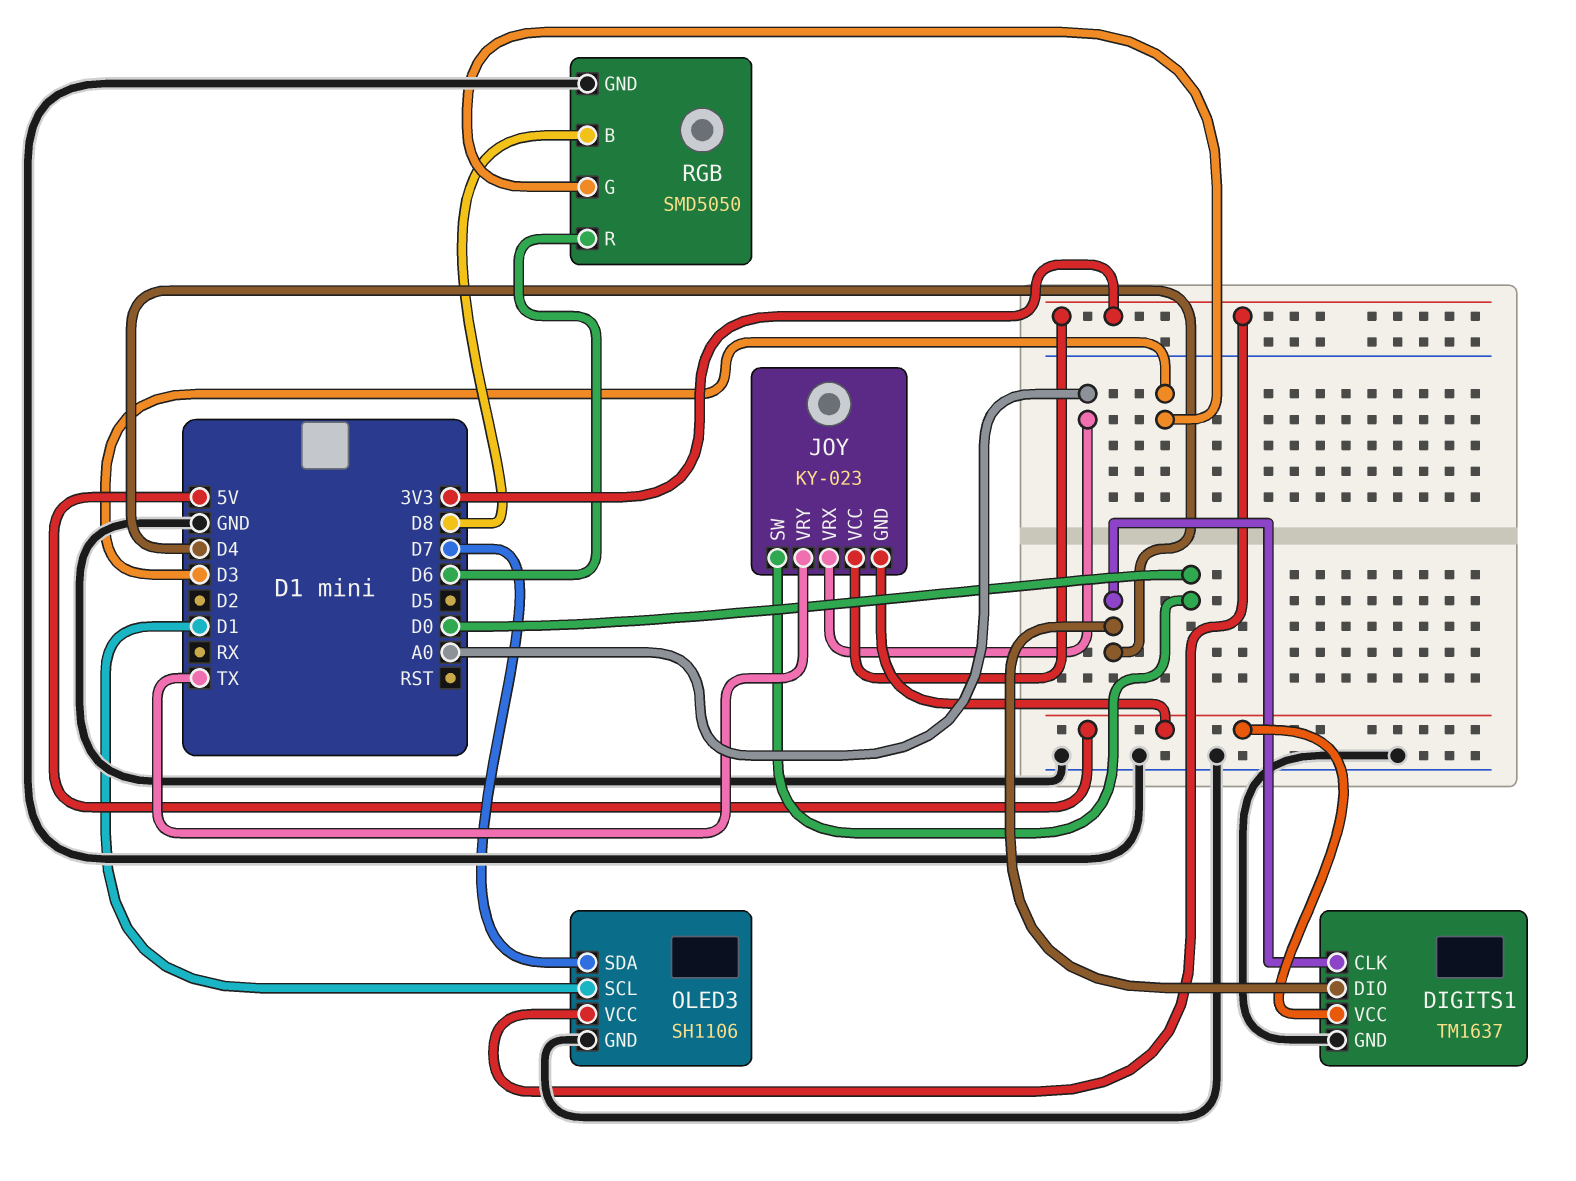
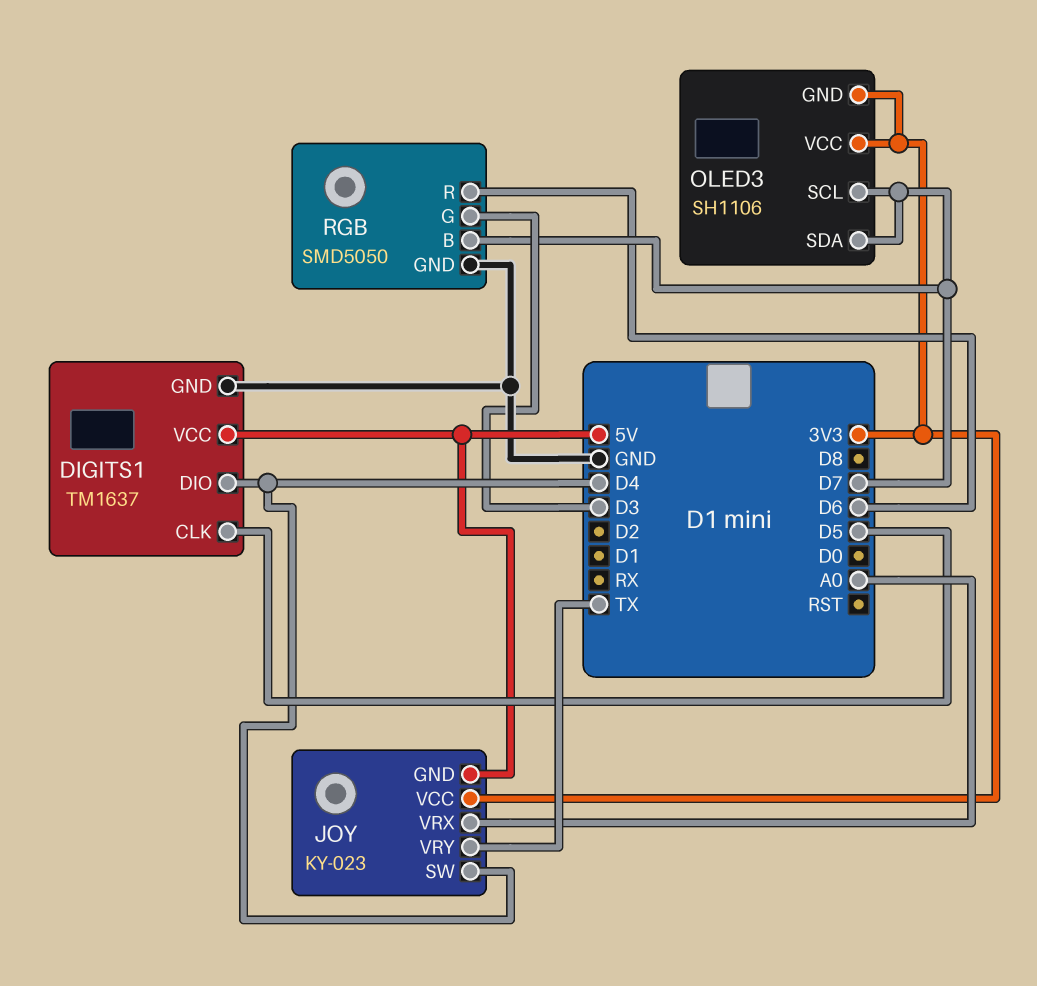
DIGITS1 pin CLK: D4 -> D5
JOY pin SW: D0 -> D4
OLED3 pin GND: GND -> 3V3
OLED3 pin SCL: D1 -> D7
RGB pin B: D8 -> D7

